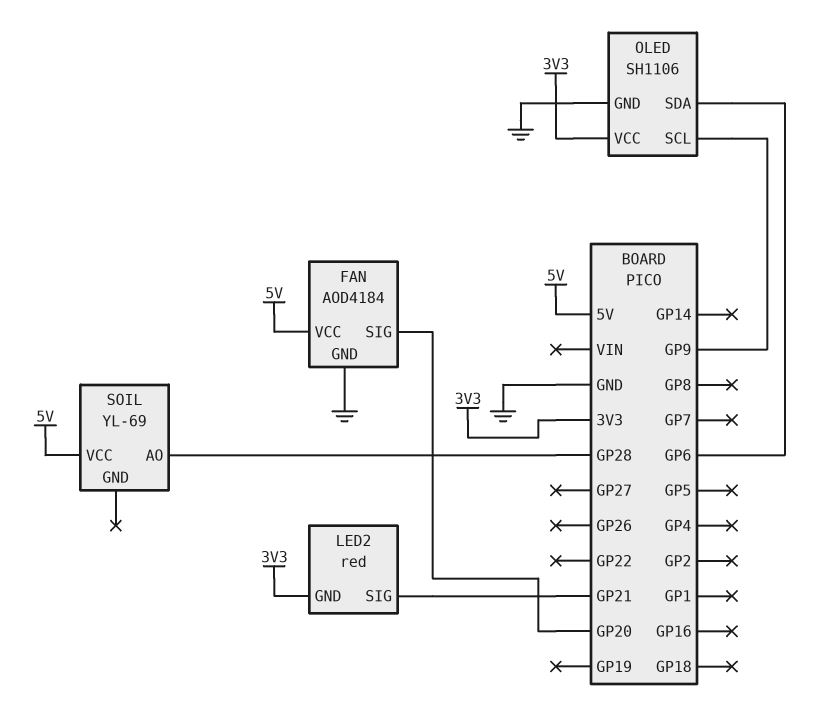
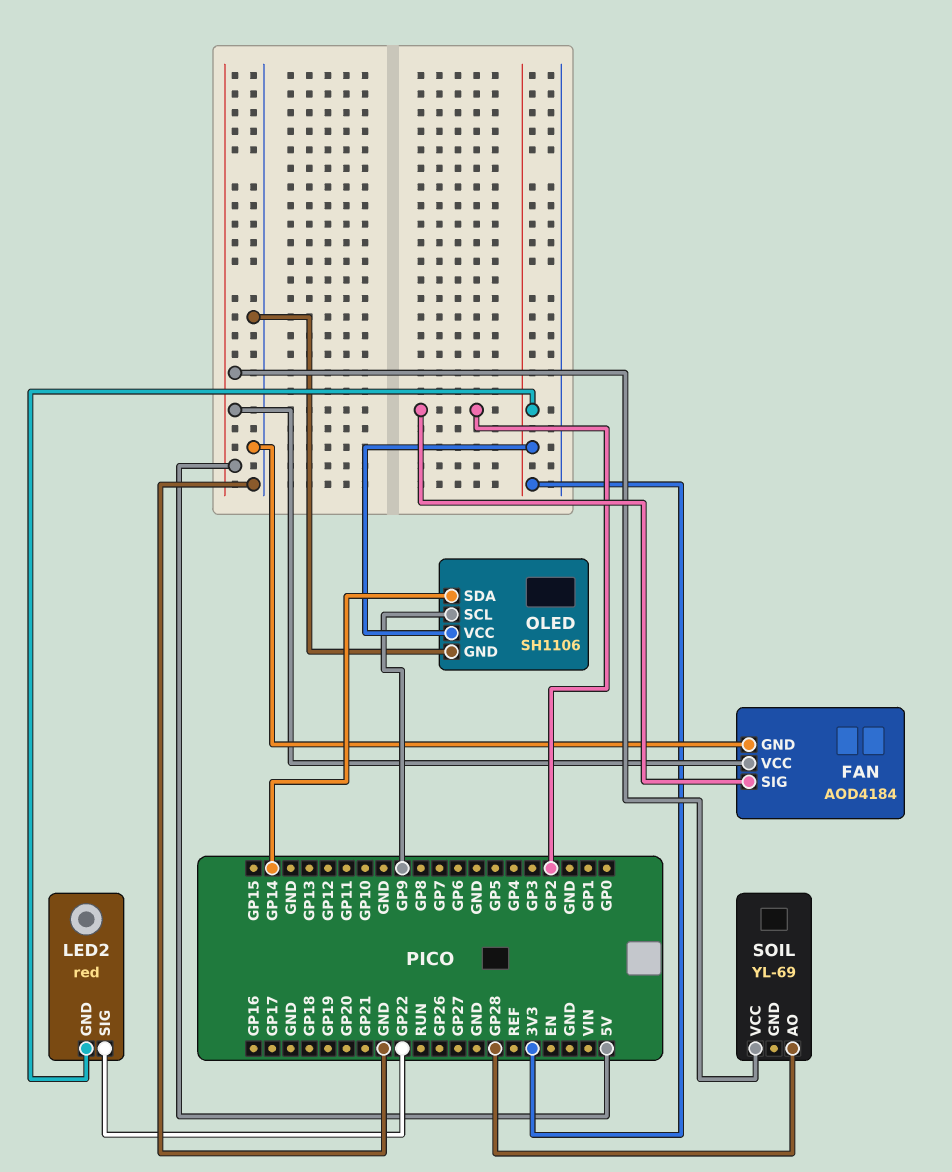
FAN pin SIG: GP20 -> GP2
LED2 pin SIG: GP21 -> GP22
OLED pin SDA: GP6 -> GP14

